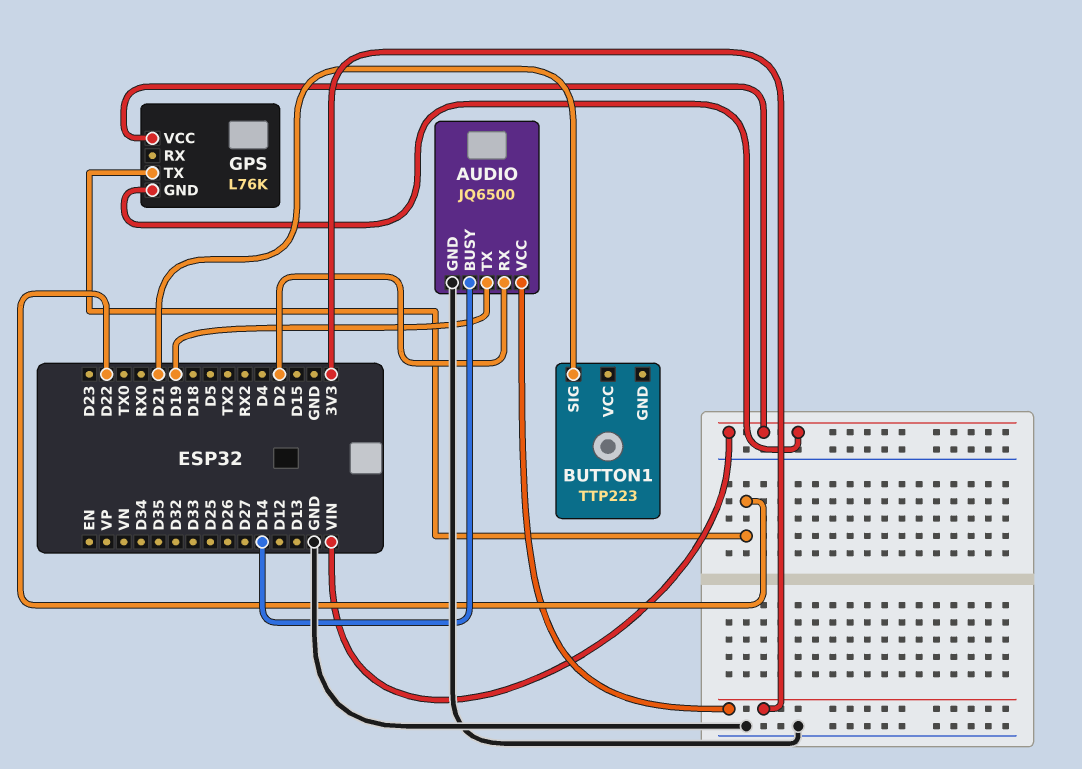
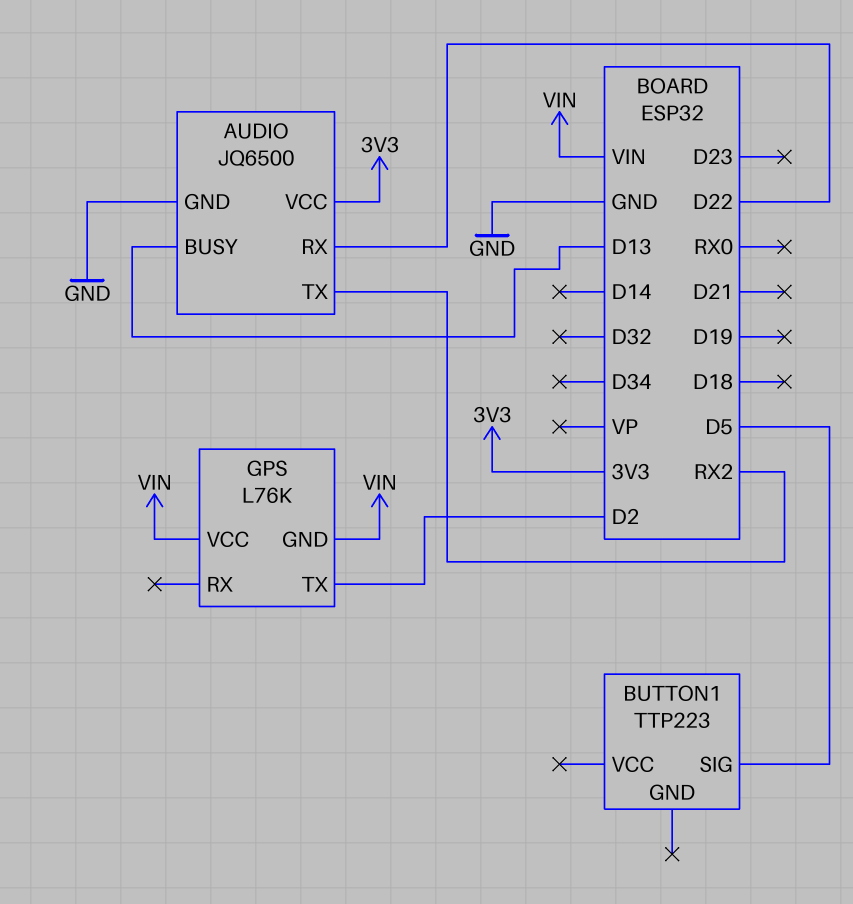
AUDIO pin BUSY: D14 -> D13
AUDIO pin RX: D2 -> D22
AUDIO pin TX: D19 -> RX2
BUTTON1 pin SIG: D21 -> D5
GPS pin TX: D22 -> D2

